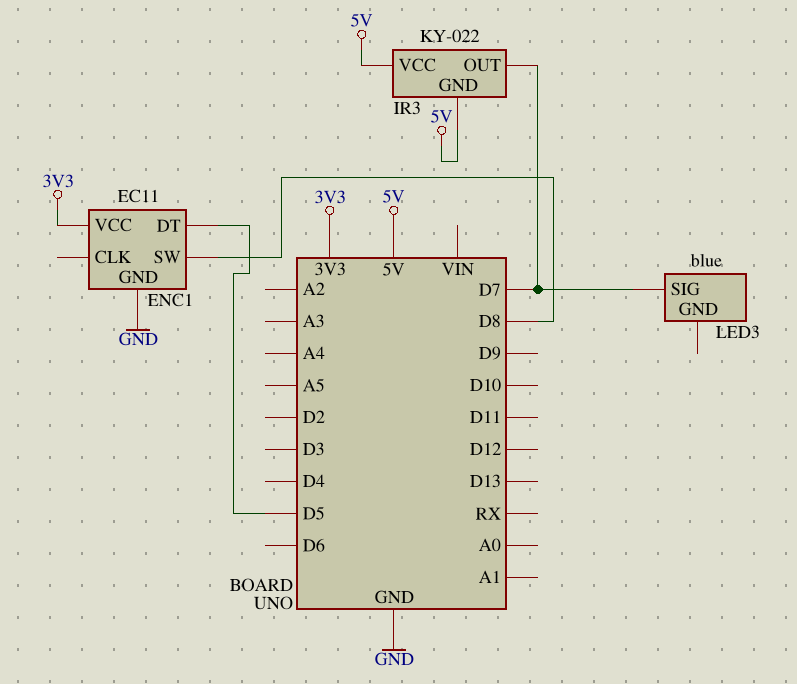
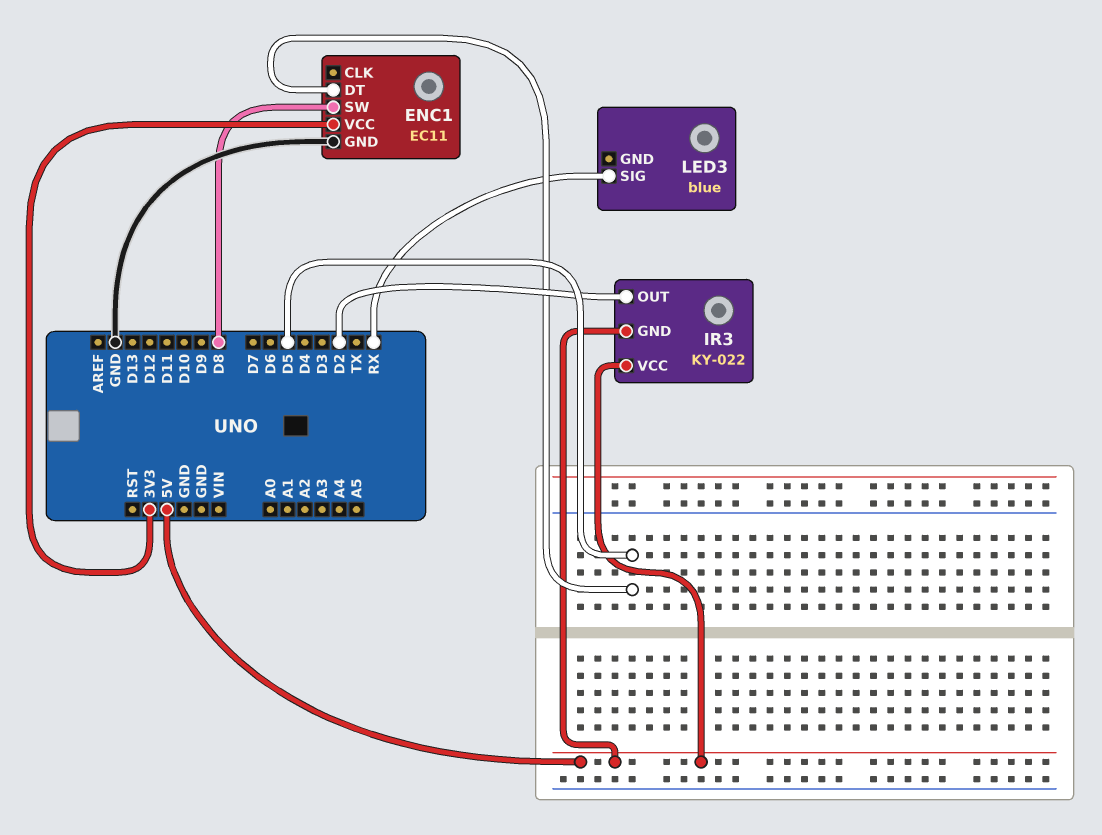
IR3 pin OUT: D7 -> D2
LED3 pin SIG: D7 -> RX

